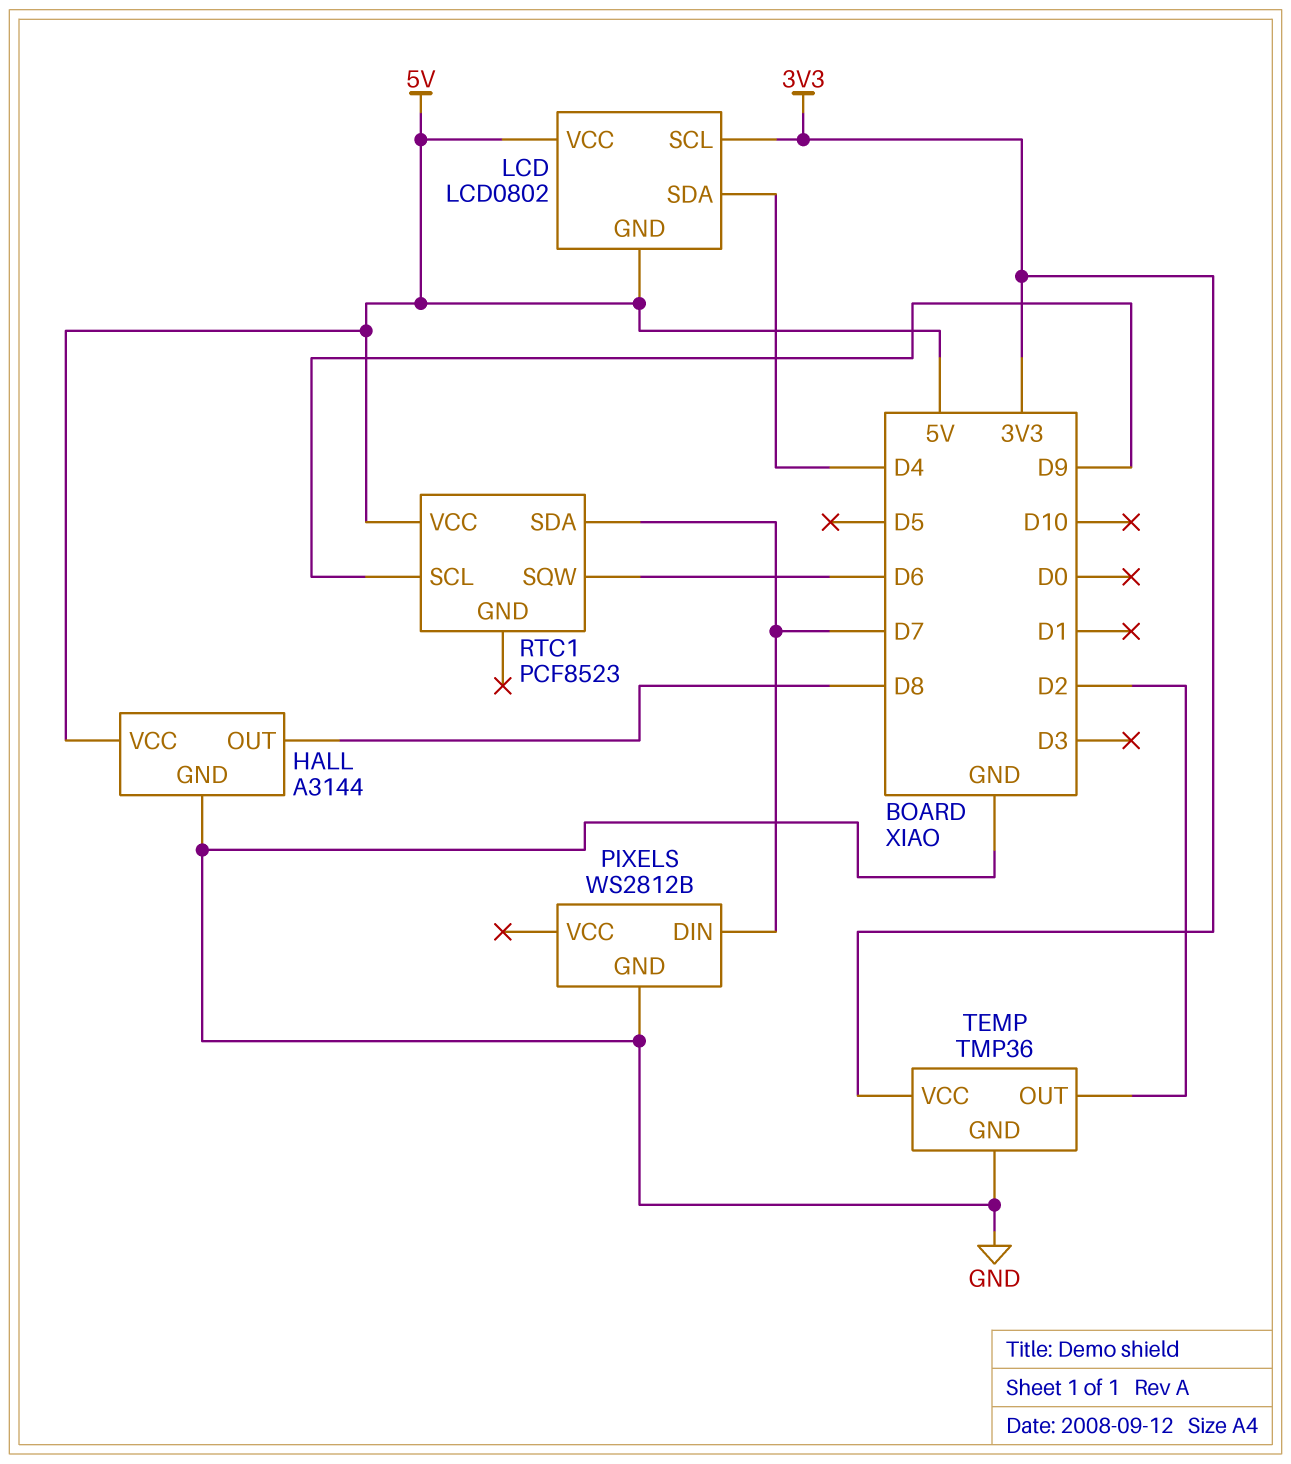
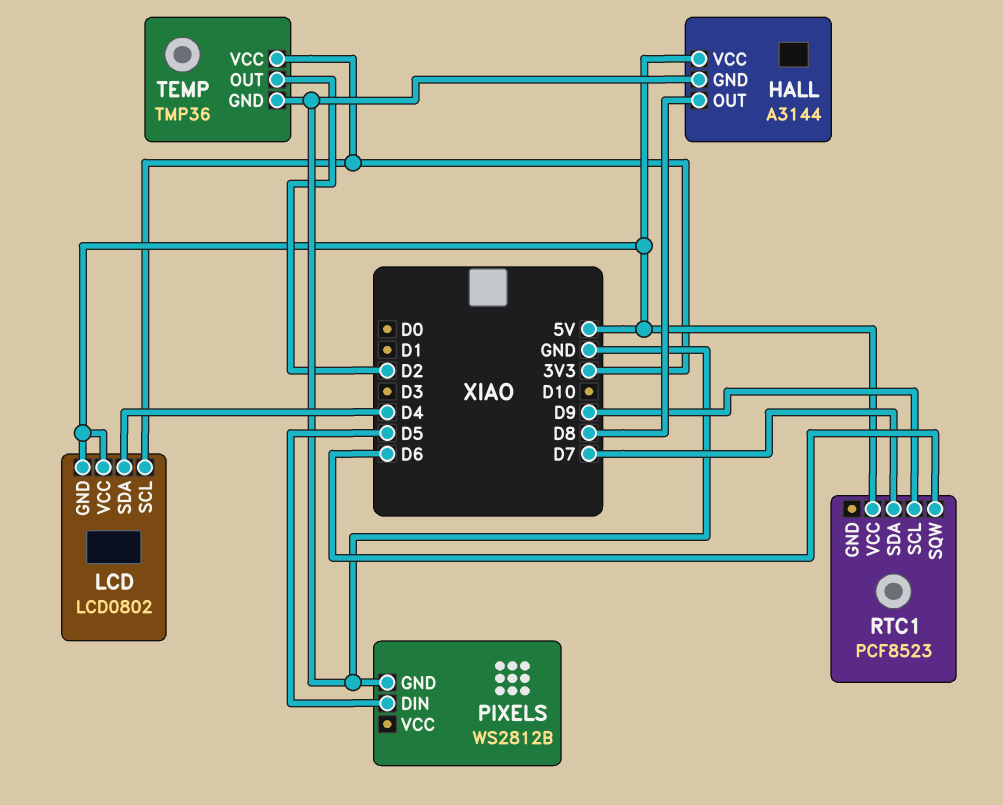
PIXELS pin DIN: D7 -> D5

